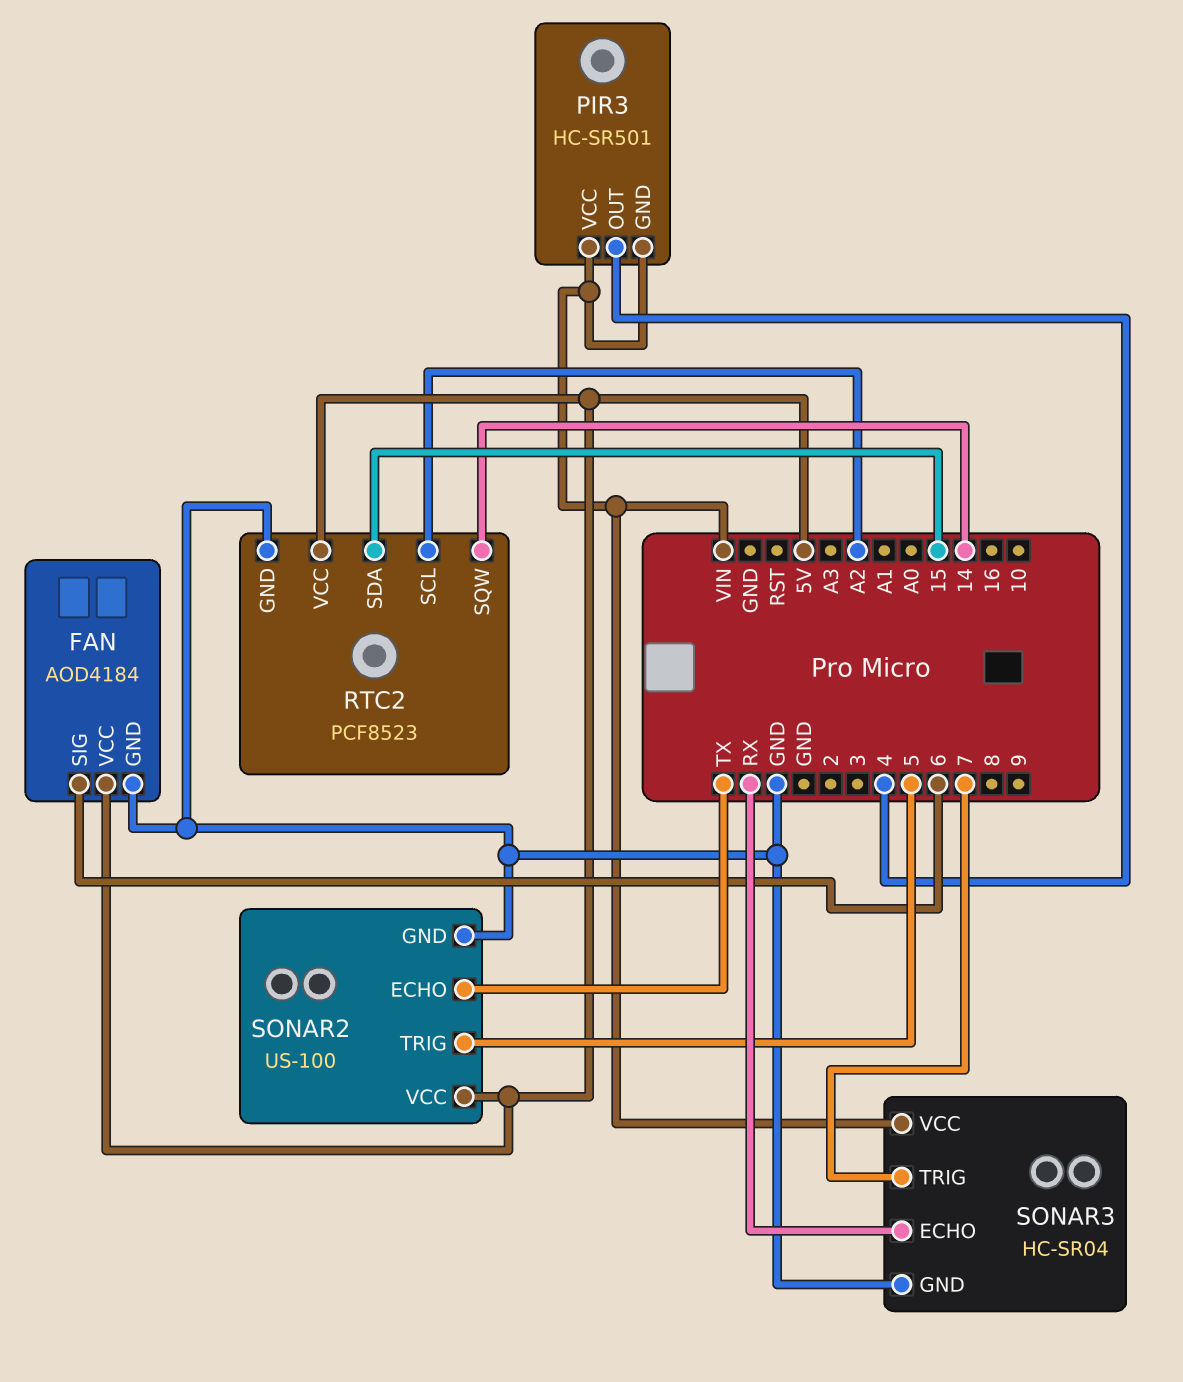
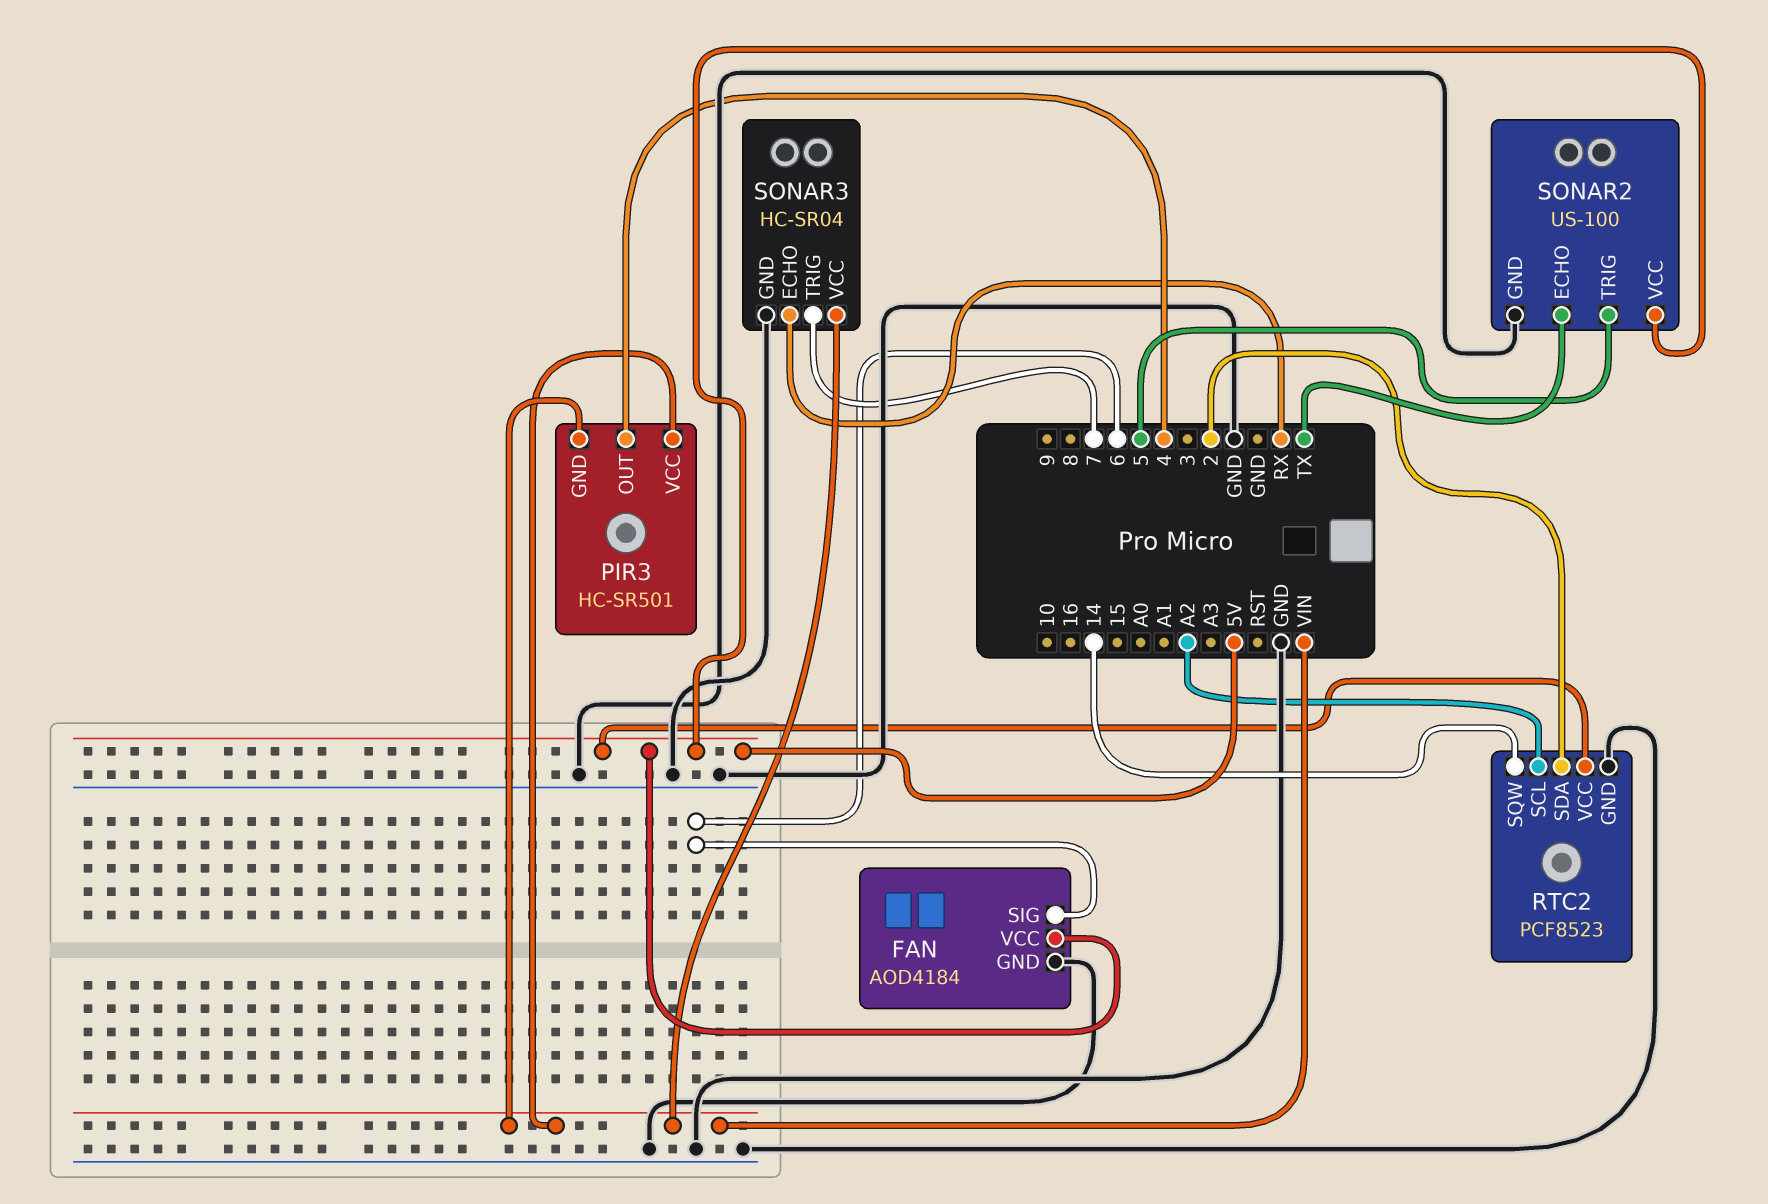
RTC2 pin SDA: 15 -> 2

